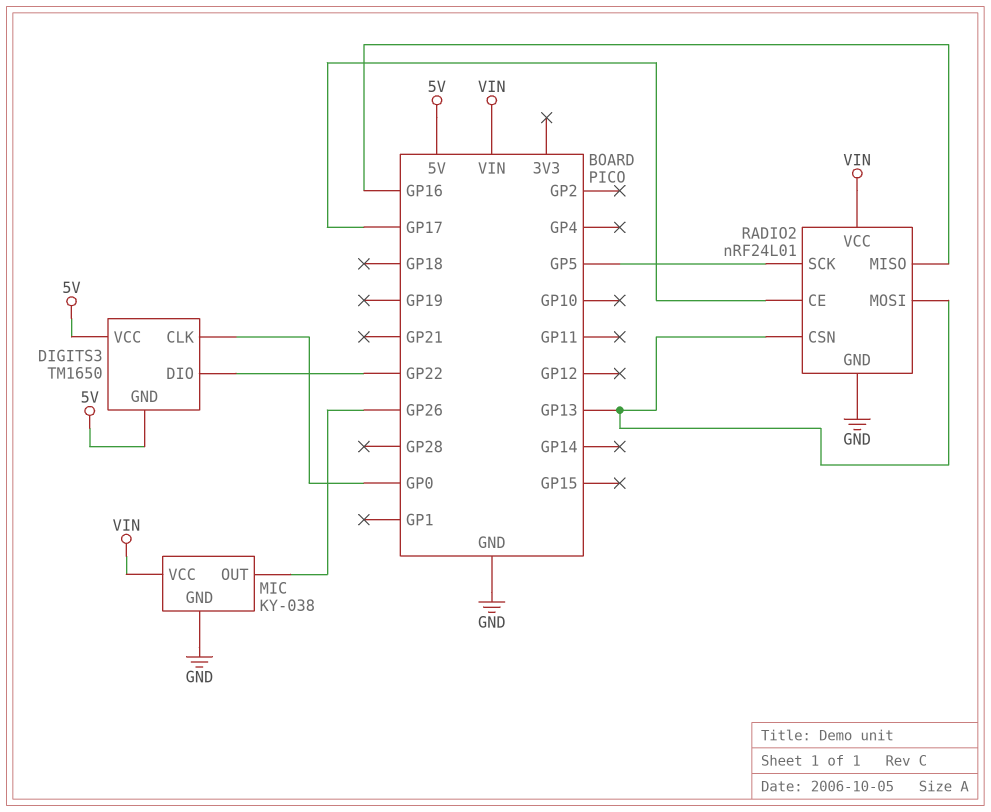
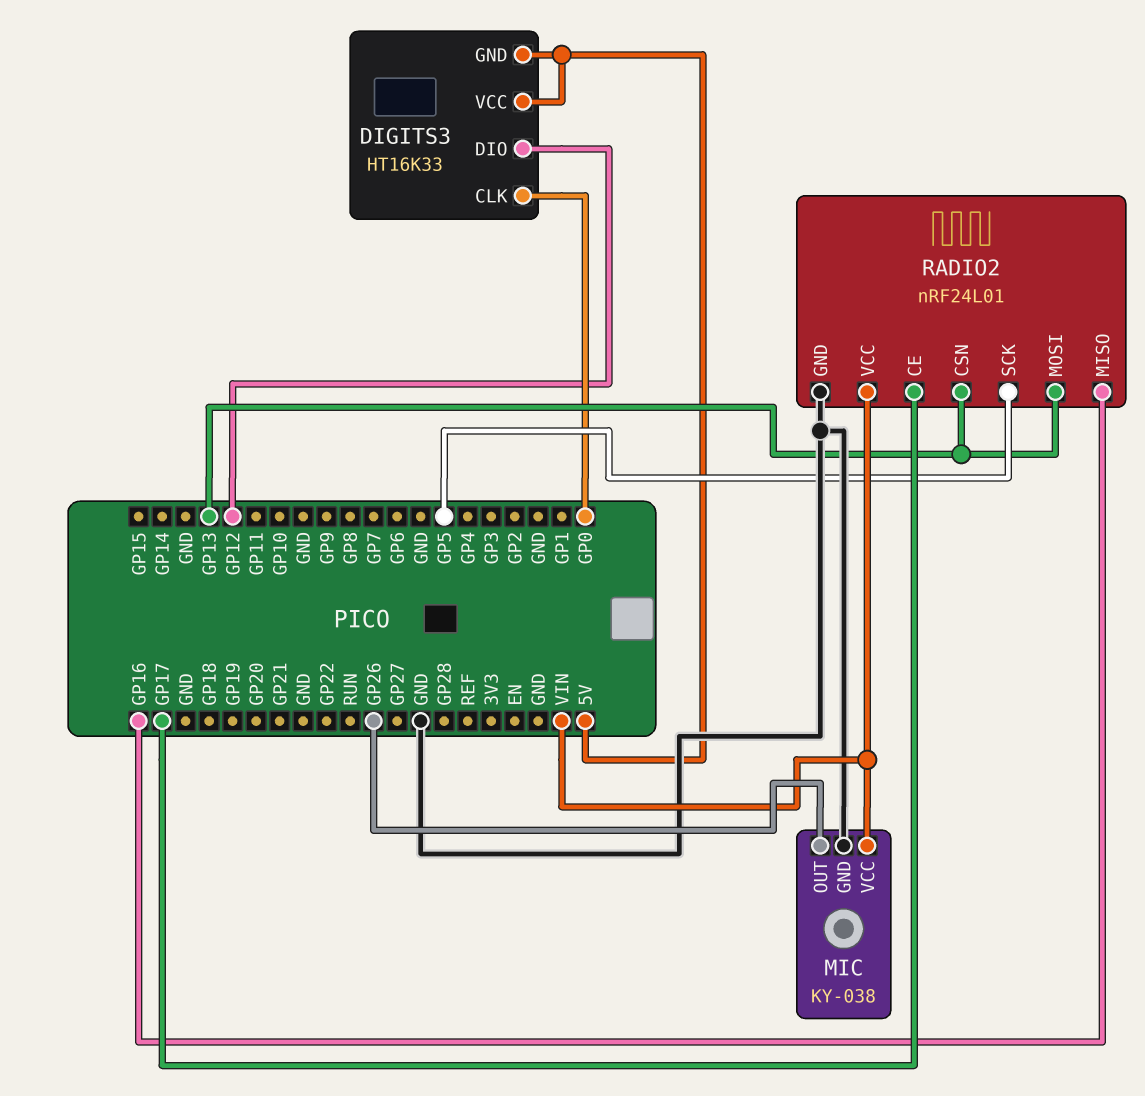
DIGITS3: TM1650 -> HT16K33
DIGITS3 pin DIO: GP22 -> GP12

